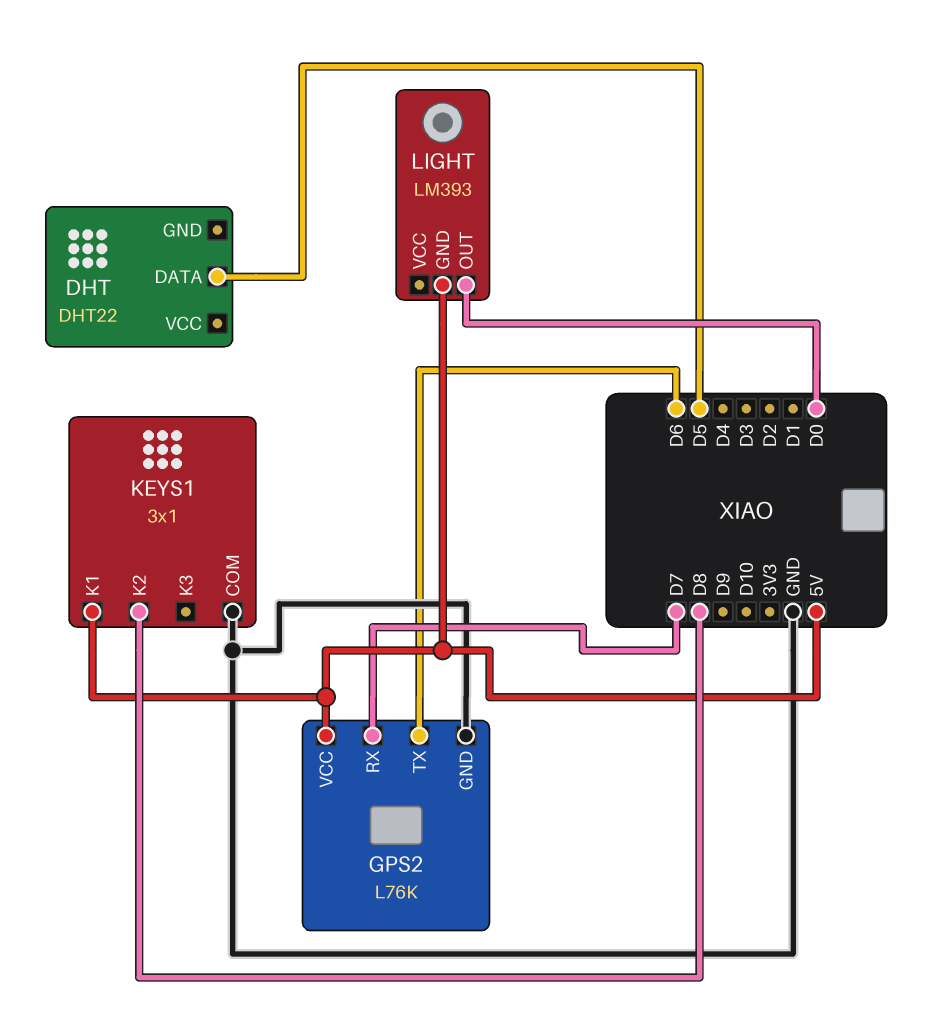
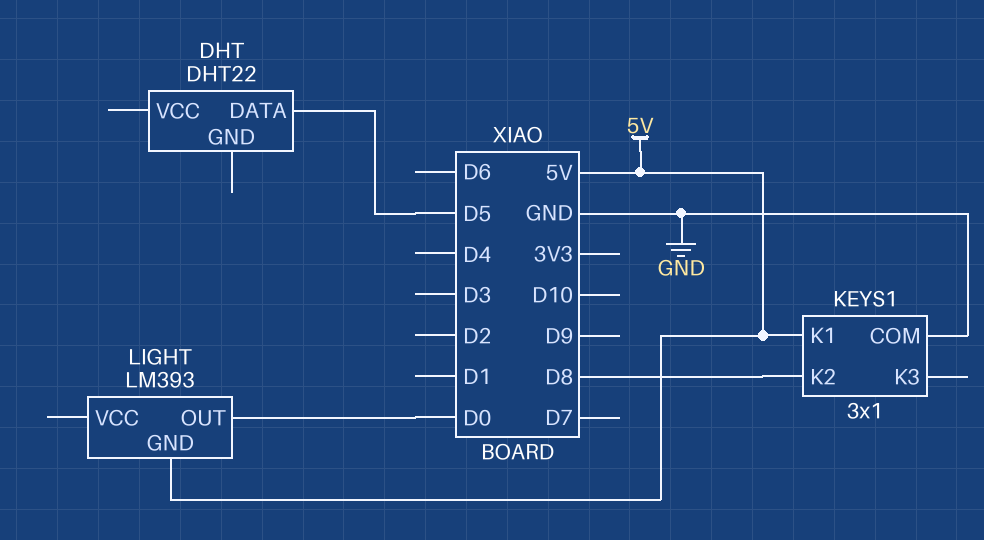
GPS2: L76K -> none
GPS2 pin GND: GND -> none
GPS2 pin RX: D7 -> none
GPS2 pin TX: D6 -> none
GPS2 pin VCC: 5V -> none

